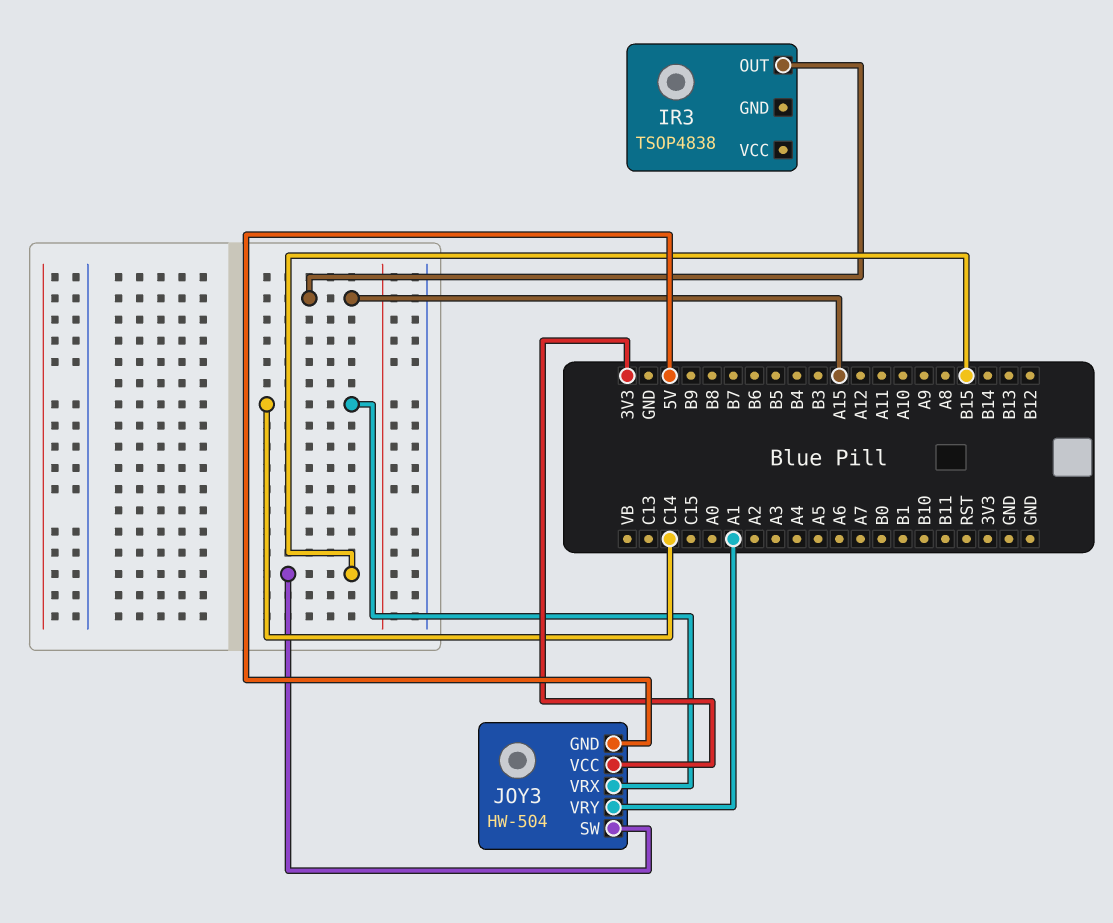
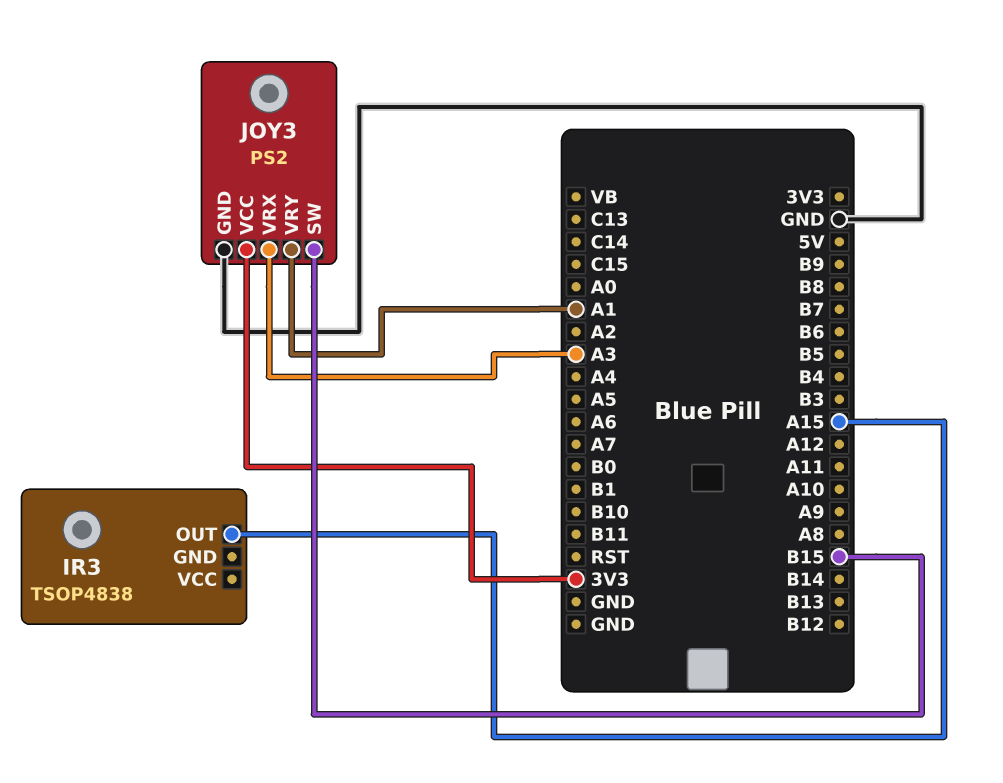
JOY3: HW-504 -> PS2
JOY3 pin GND: 5V -> GND
JOY3 pin VRX: C14 -> A3

